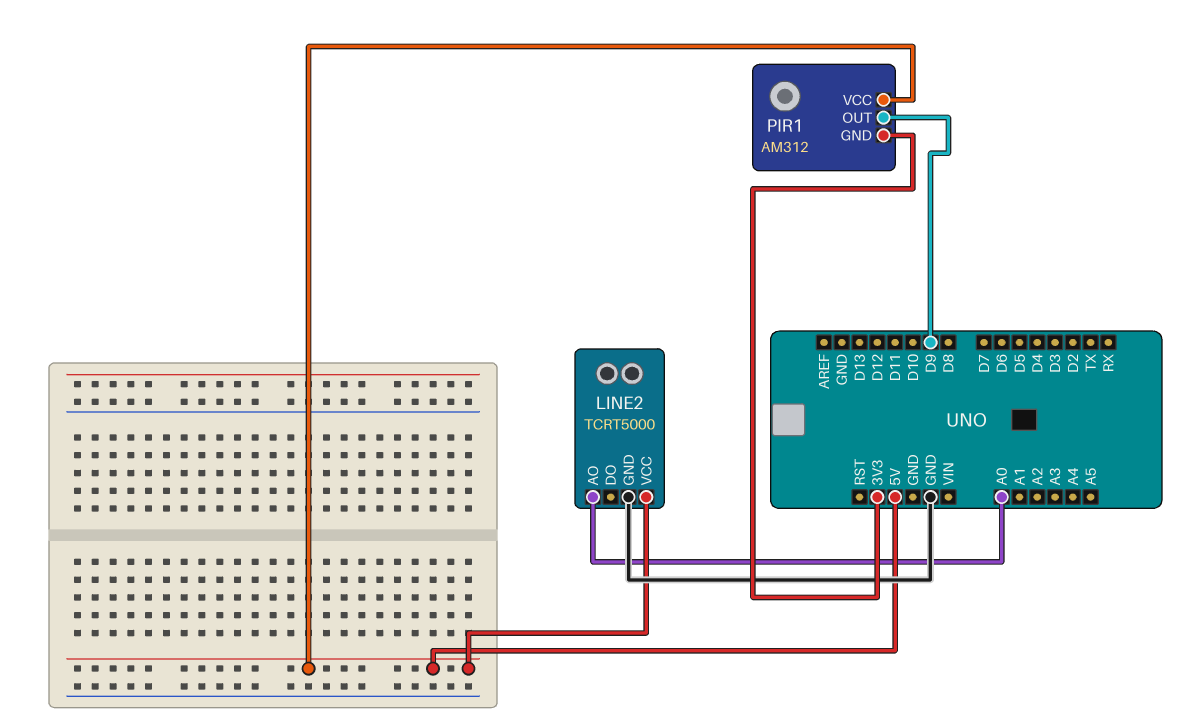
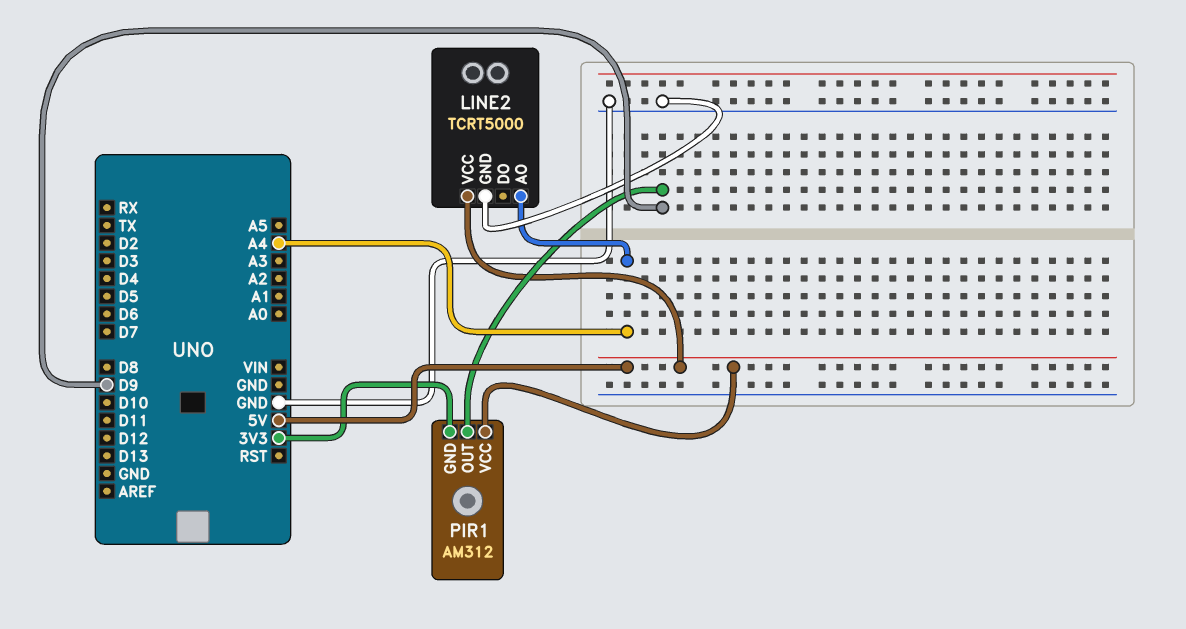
LINE2 pin AO: A0 -> A4

